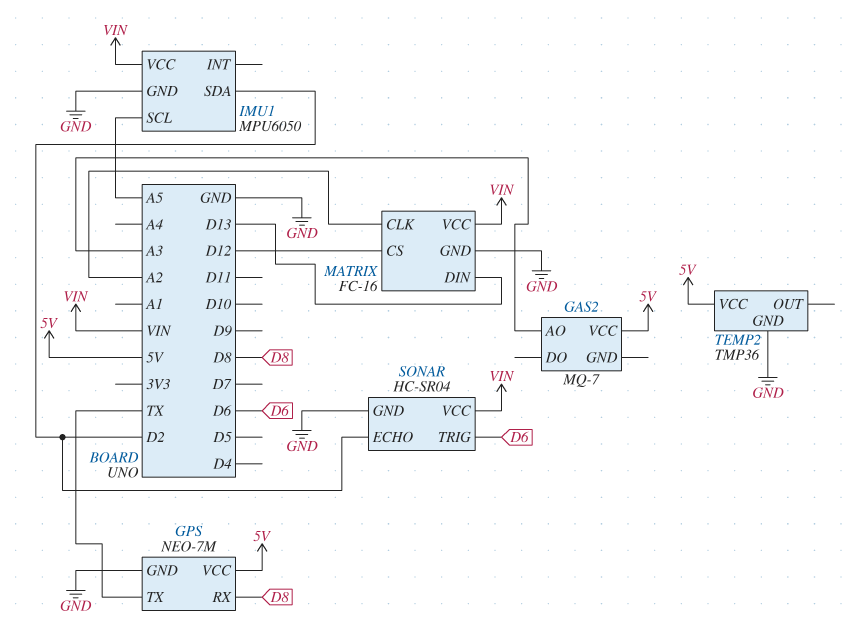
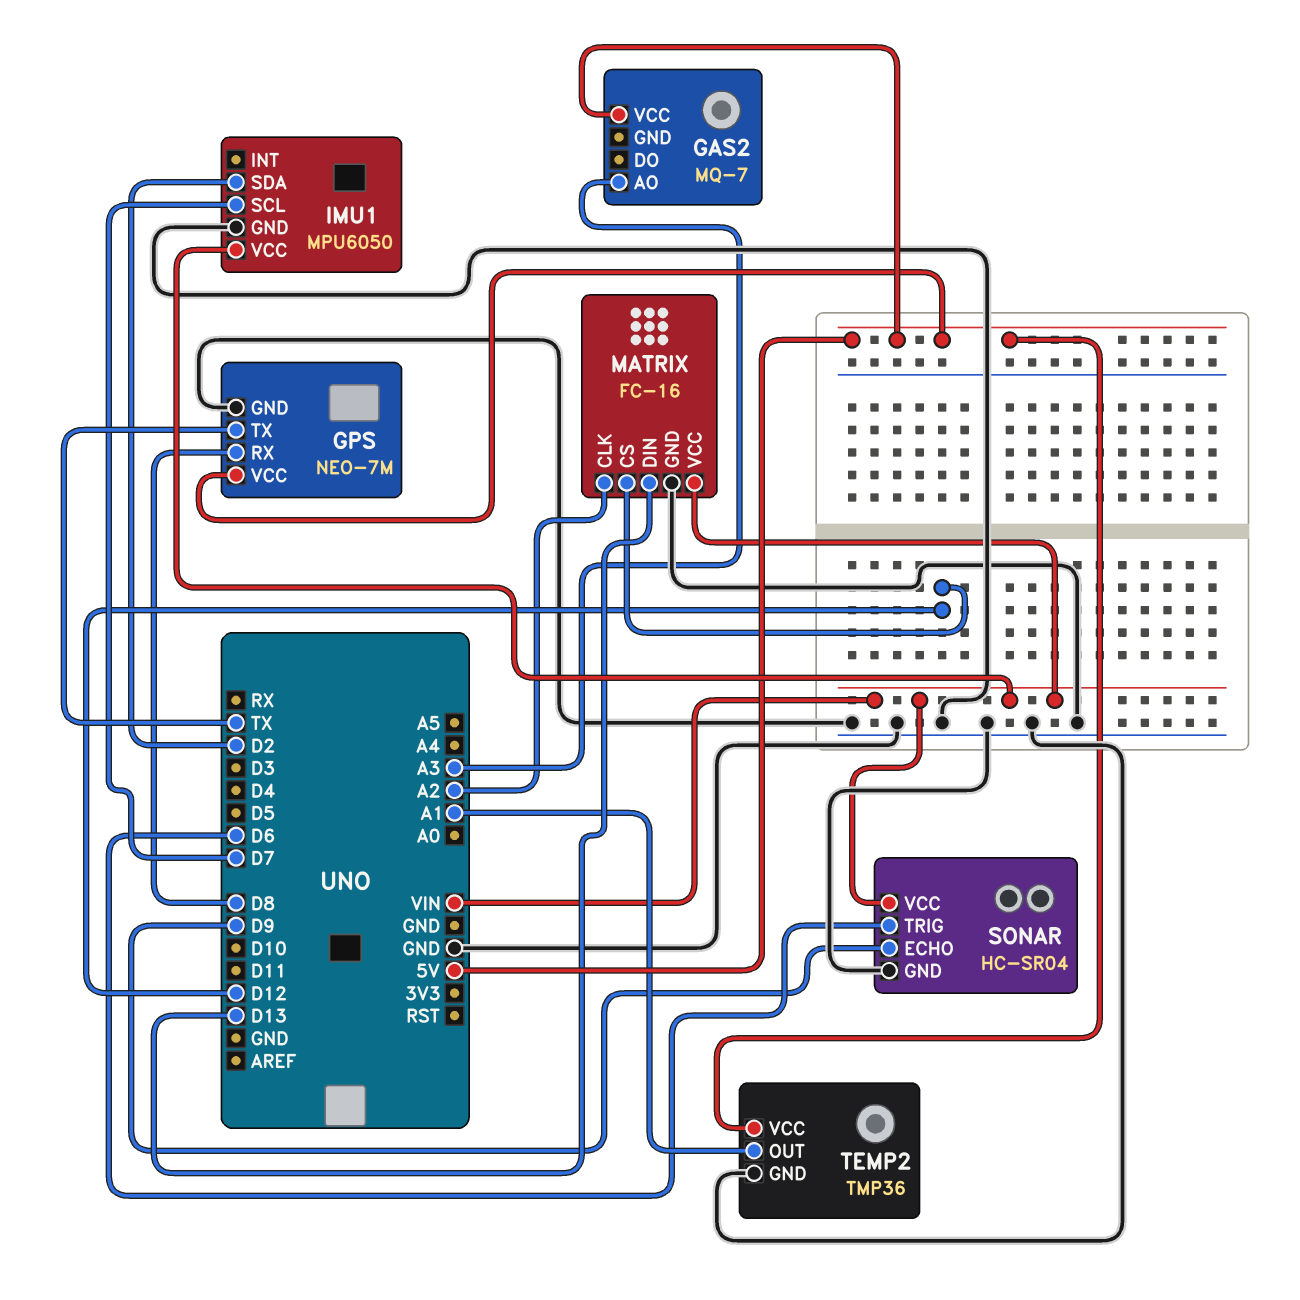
IMU1 pin SCL: A5 -> D7
SONAR pin ECHO: D2 -> D9
TEMP2 pin OUT: none -> A1

